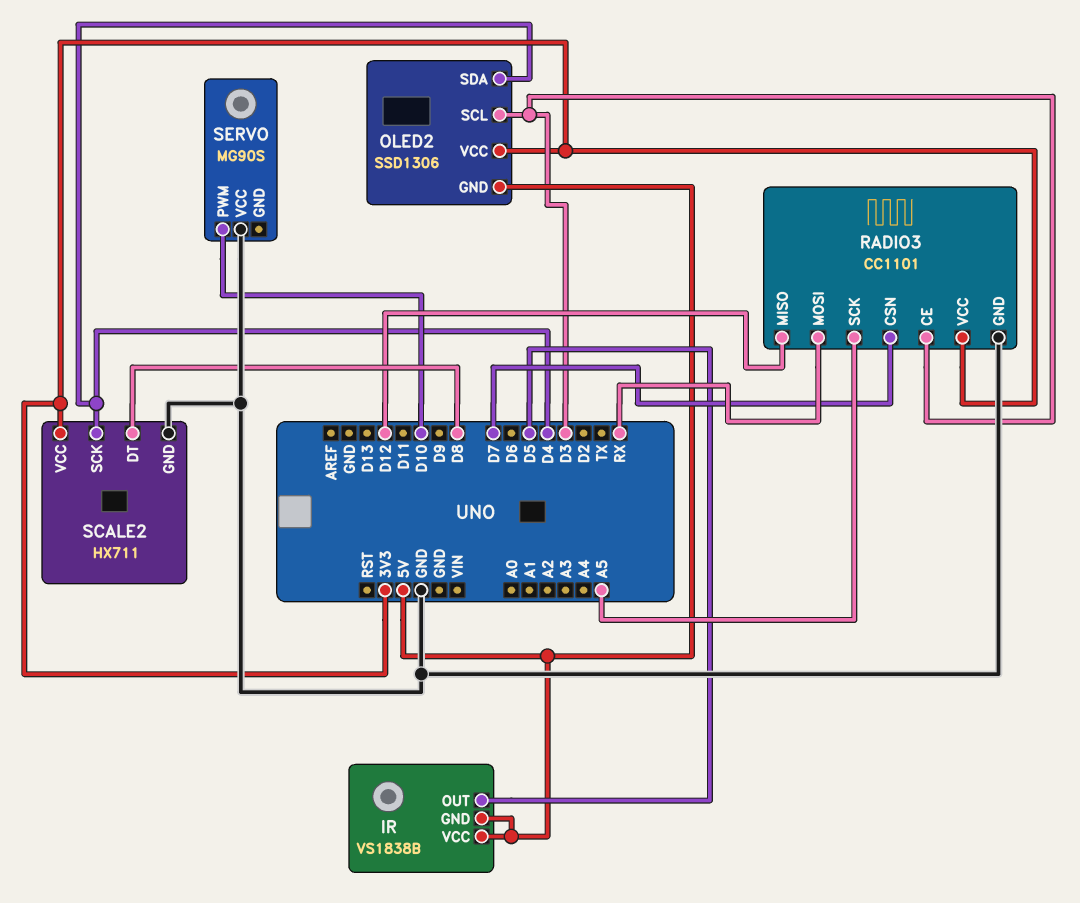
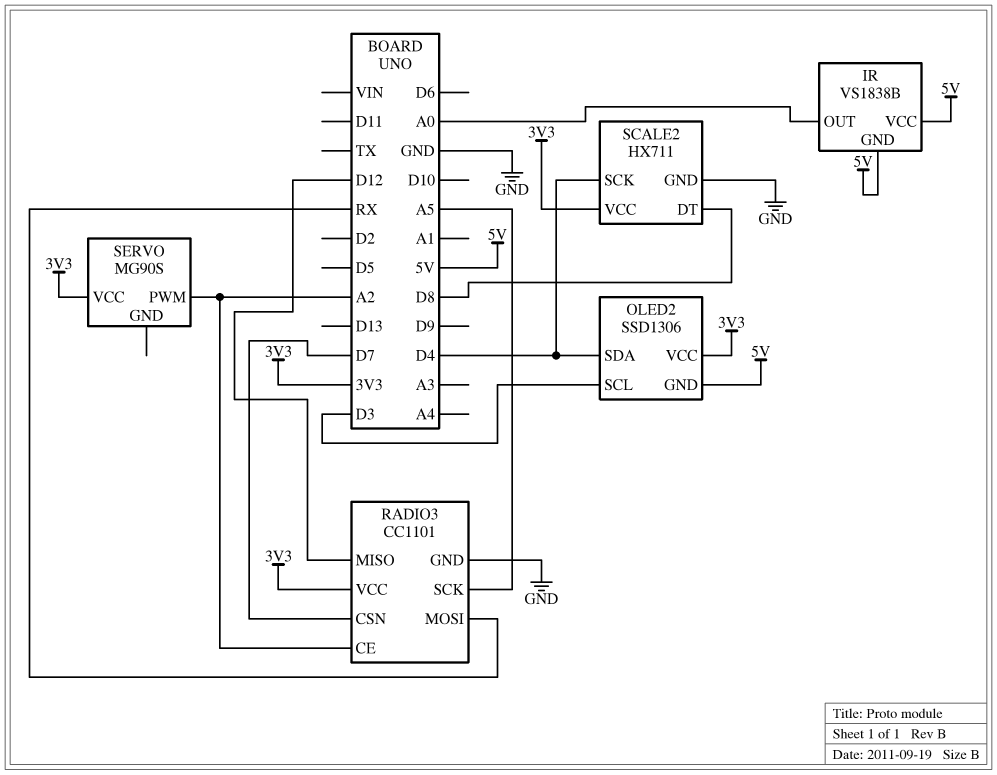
IR pin OUT: D5 -> A0
RADIO3 pin CE: D3 -> A2
SERVO pin PWM: D10 -> A2
SERVO pin VCC: GND -> 3V3

